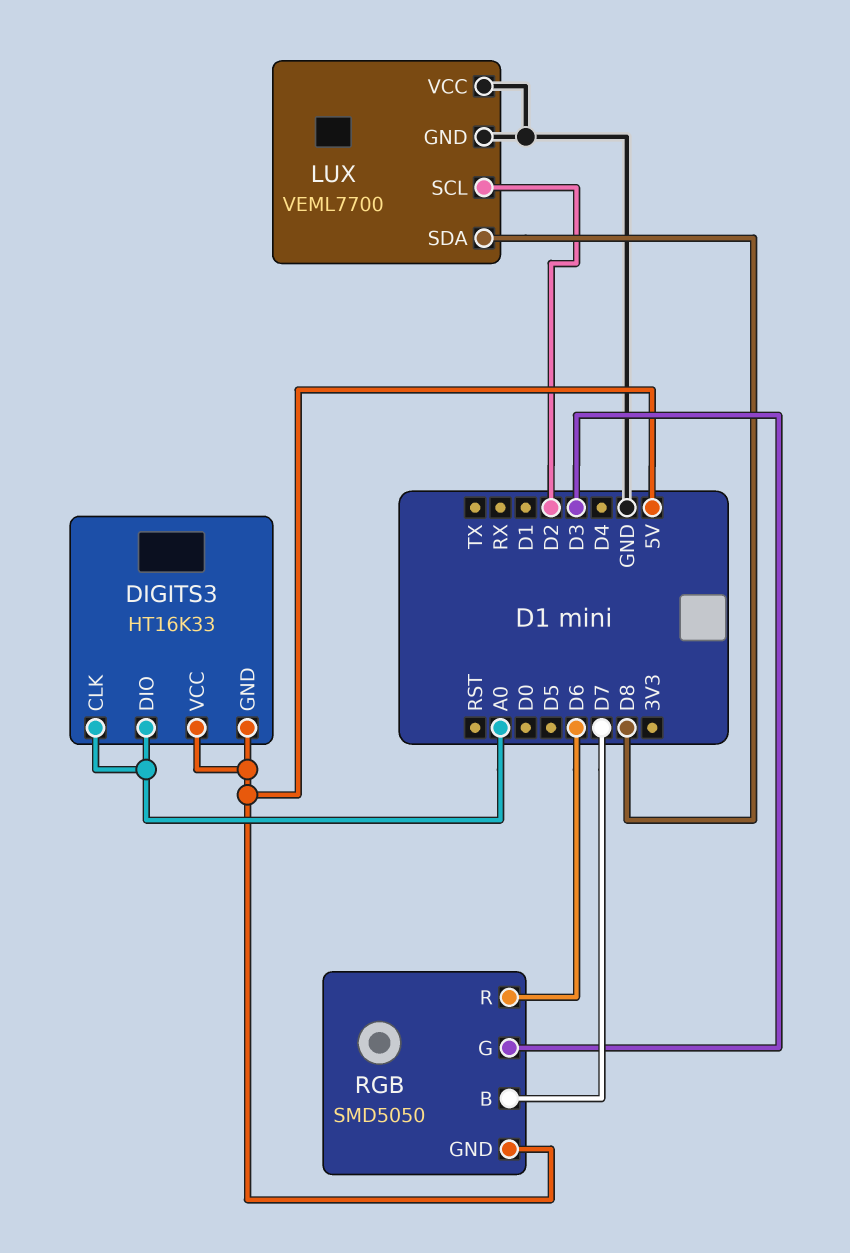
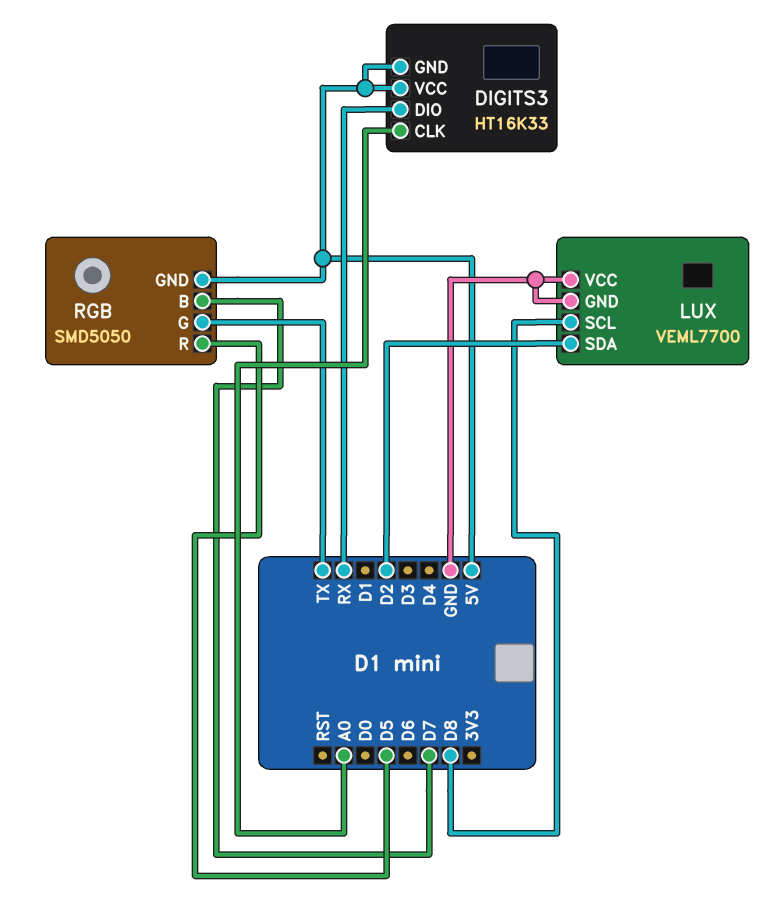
DIGITS3 pin DIO: A0 -> RX
LUX pin SCL: D2 -> D8
LUX pin SDA: D8 -> D2
RGB pin G: D3 -> TX
RGB pin R: D6 -> D5

